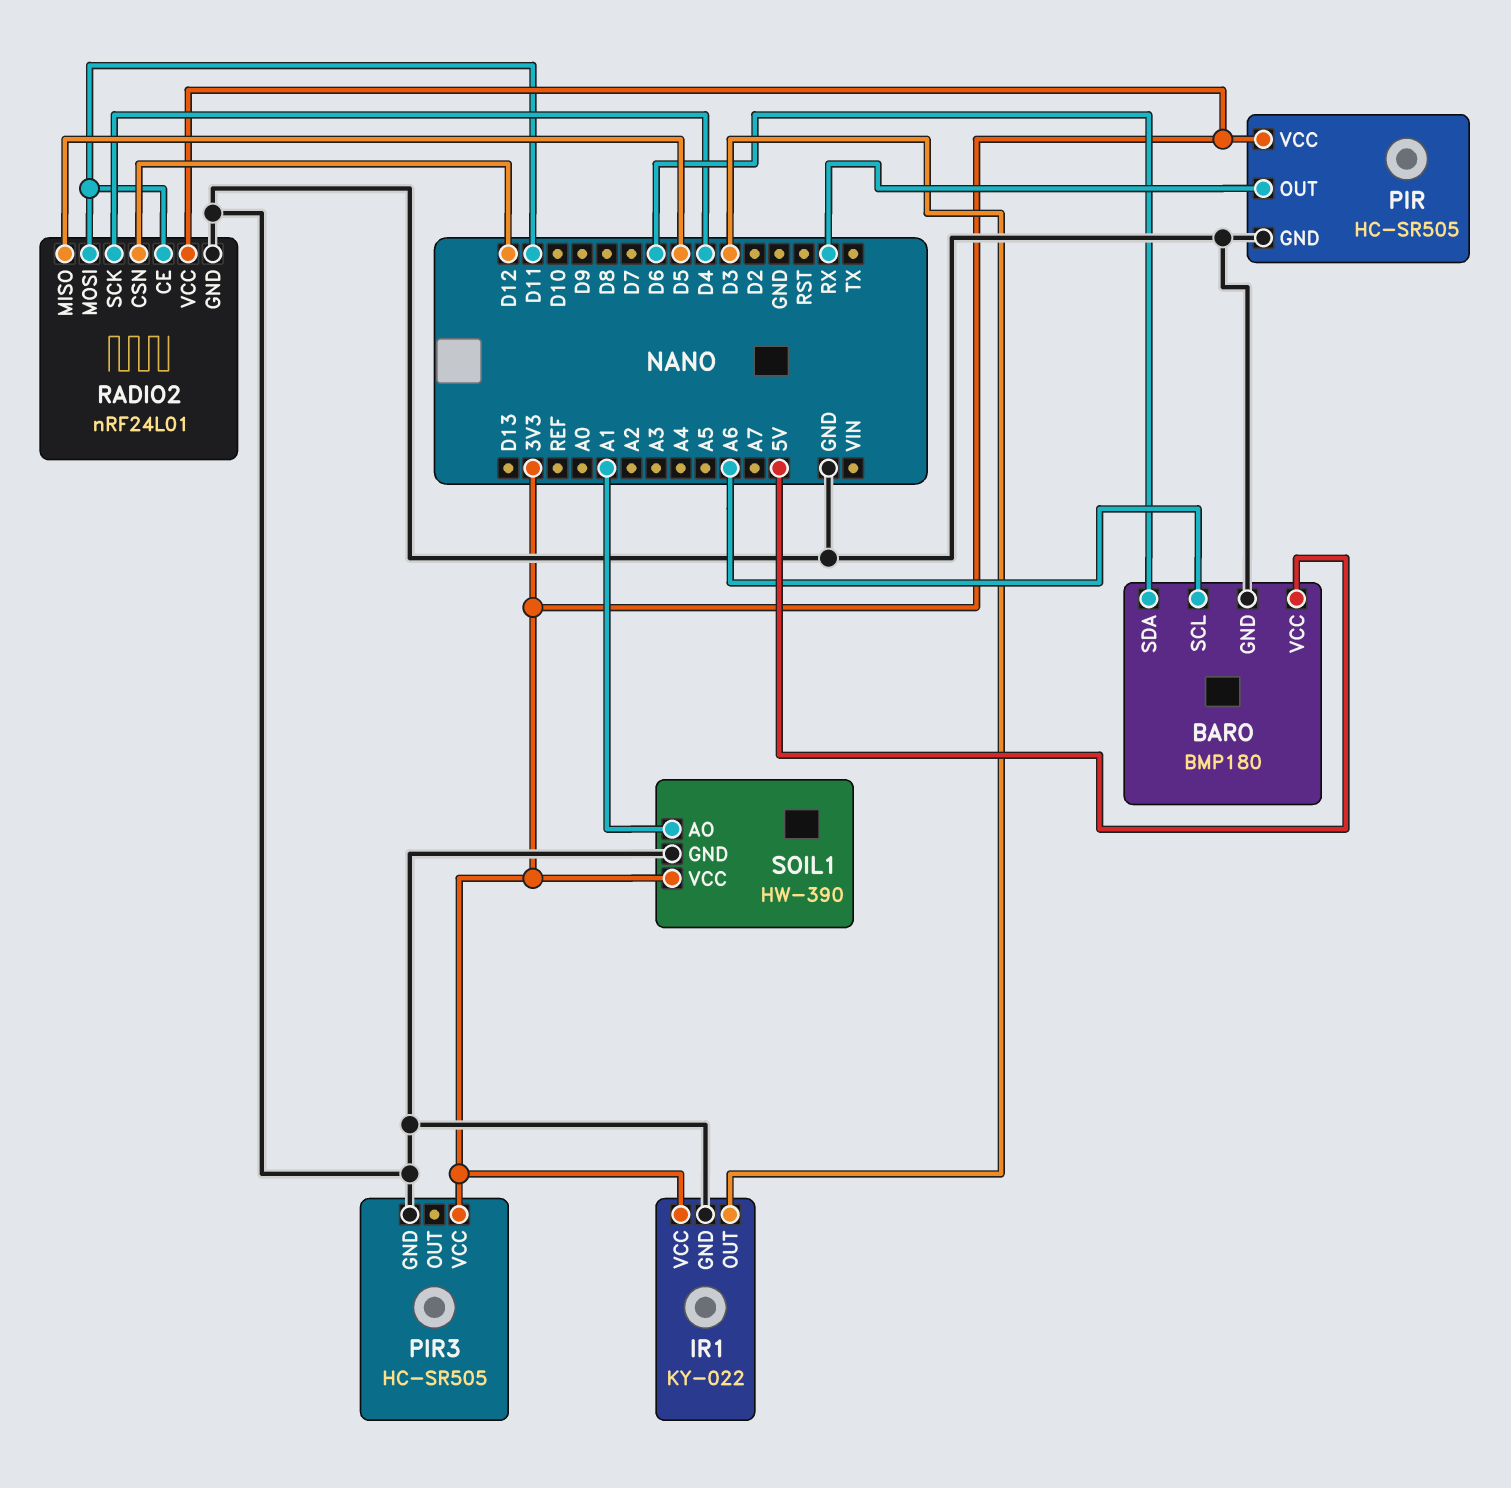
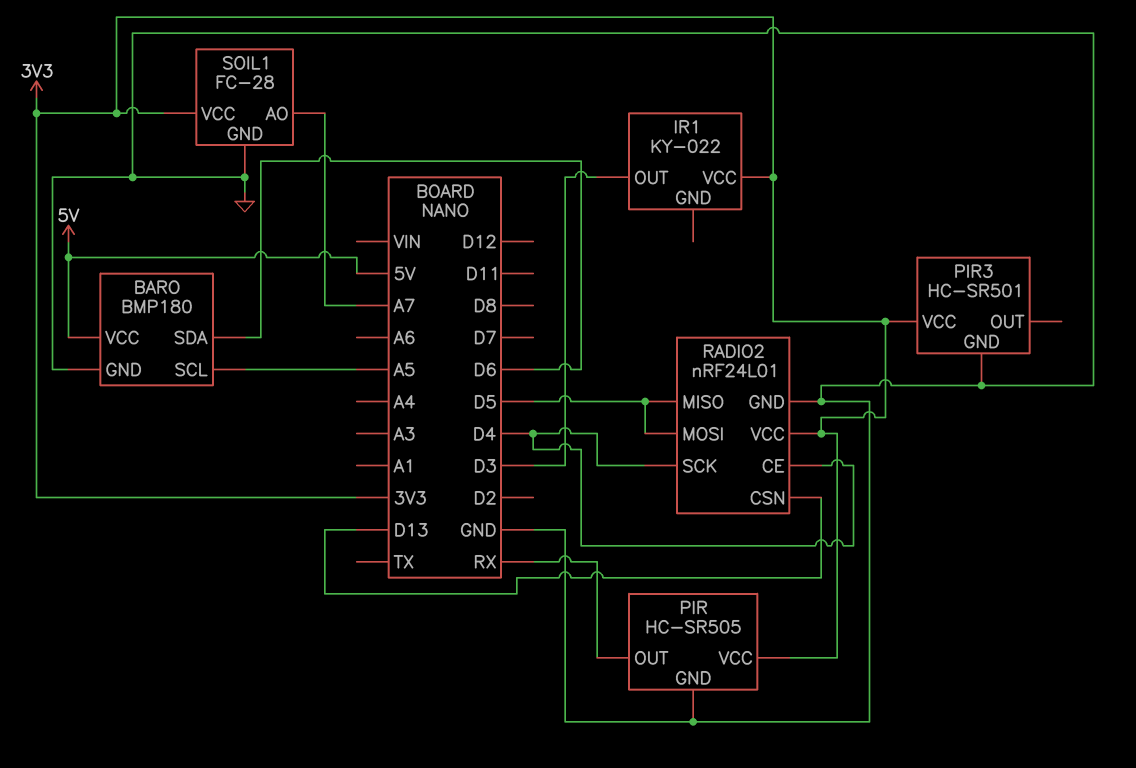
BARO pin SCL: A6 -> A5
IR1 pin GND: GND -> none
PIR3: HC-SR505 -> HC-SR501
RADIO2 pin CE: D11 -> D4
RADIO2 pin CSN: D12 -> D13
RADIO2 pin MOSI: D11 -> D5
SOIL1: HW-390 -> FC-28
SOIL1 pin AO: A1 -> A7

